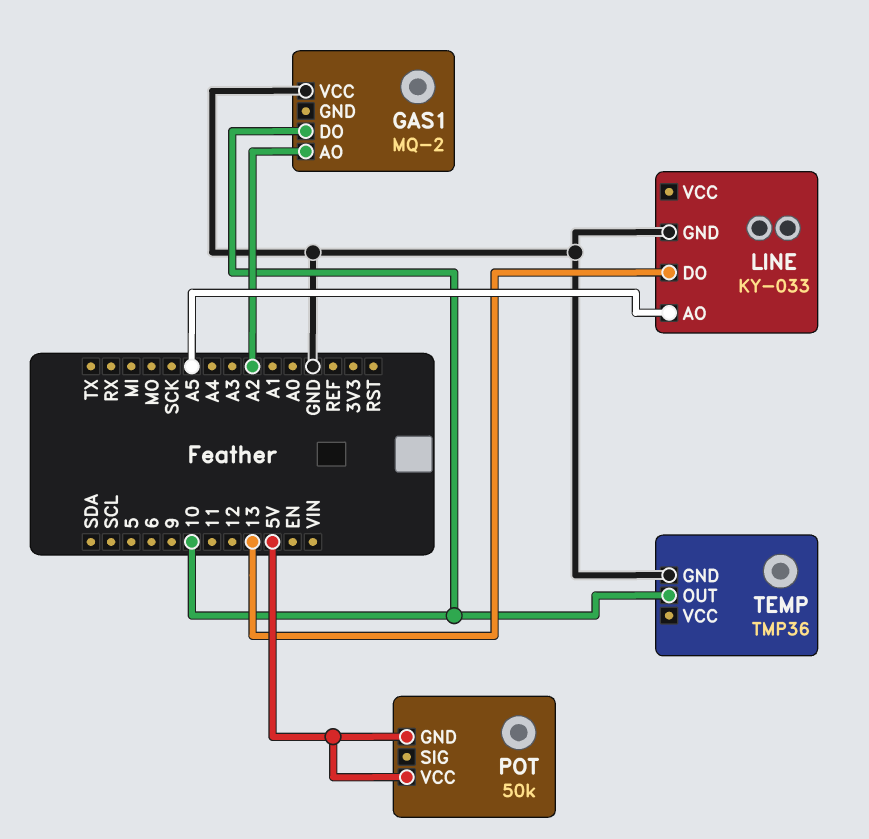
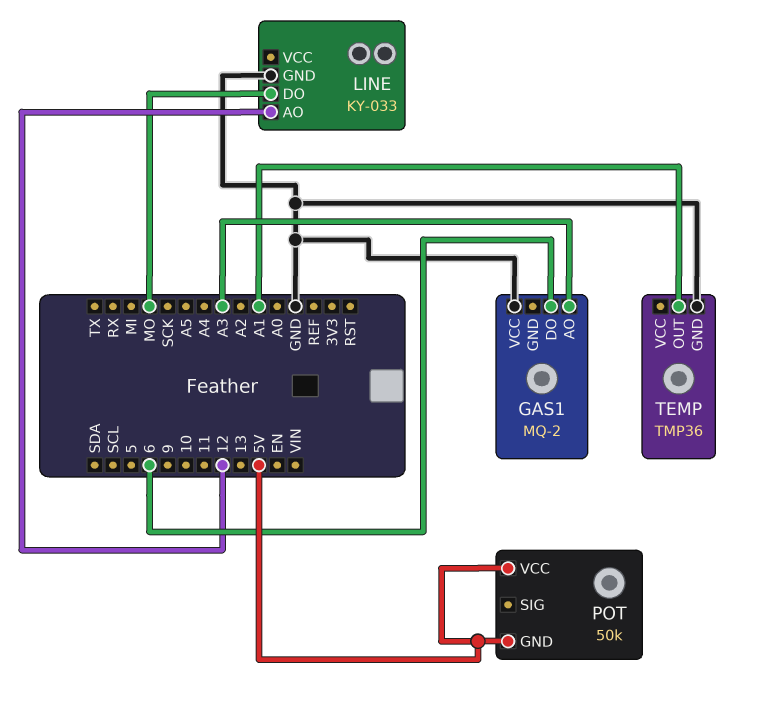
GAS1 pin AO: A2 -> A3
GAS1 pin DO: 10 -> 6
LINE pin AO: A5 -> 12
LINE pin DO: 13 -> MO
TEMP pin OUT: 10 -> A1

